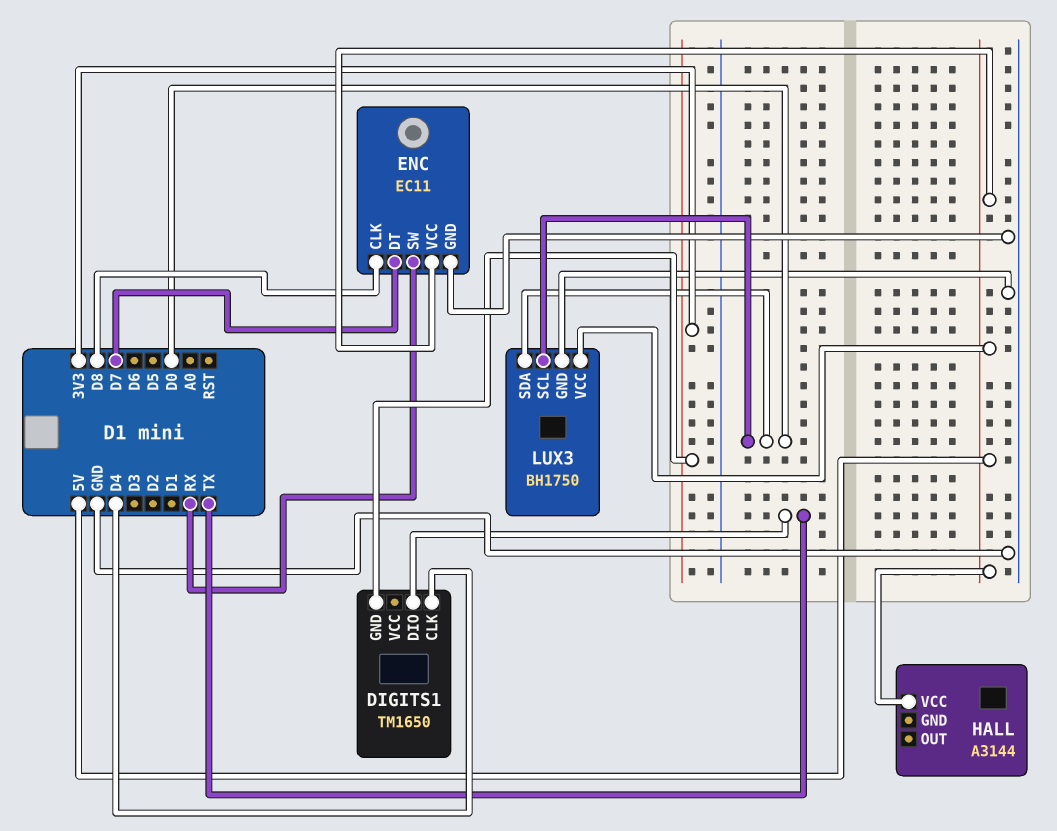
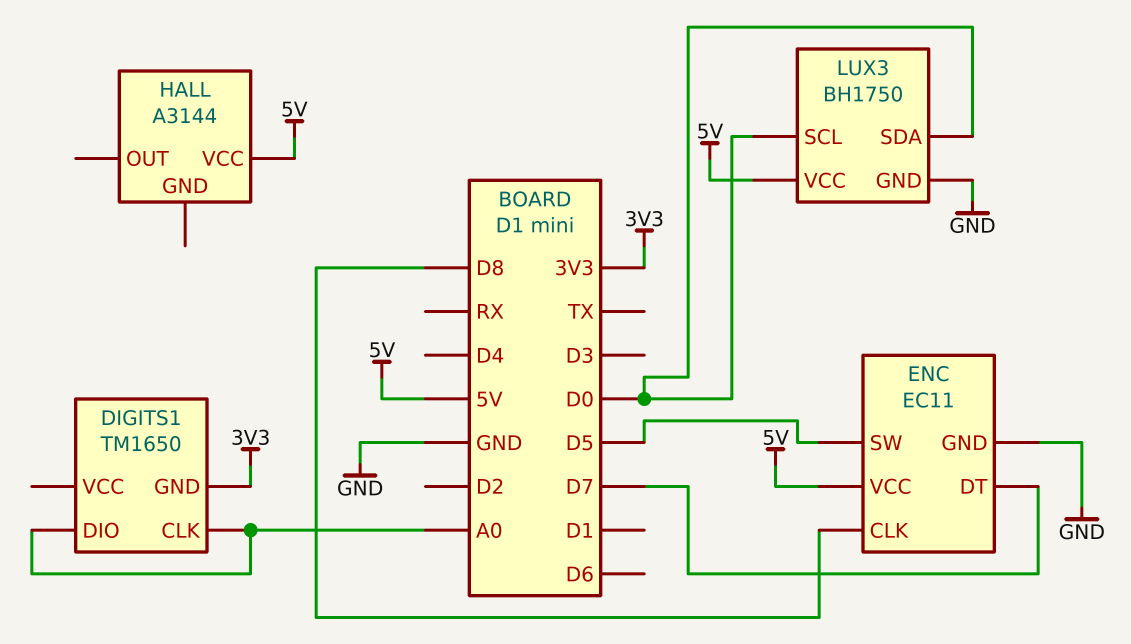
DIGITS1 pin CLK: D4 -> A0
DIGITS1 pin DIO: TX -> A0
ENC pin SW: RX -> D5

